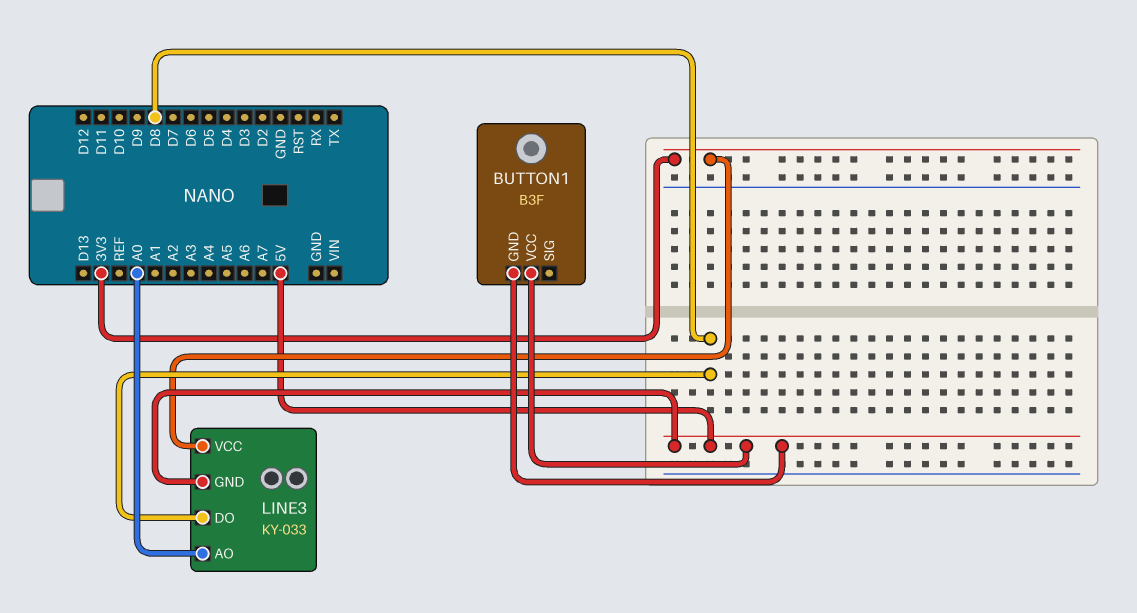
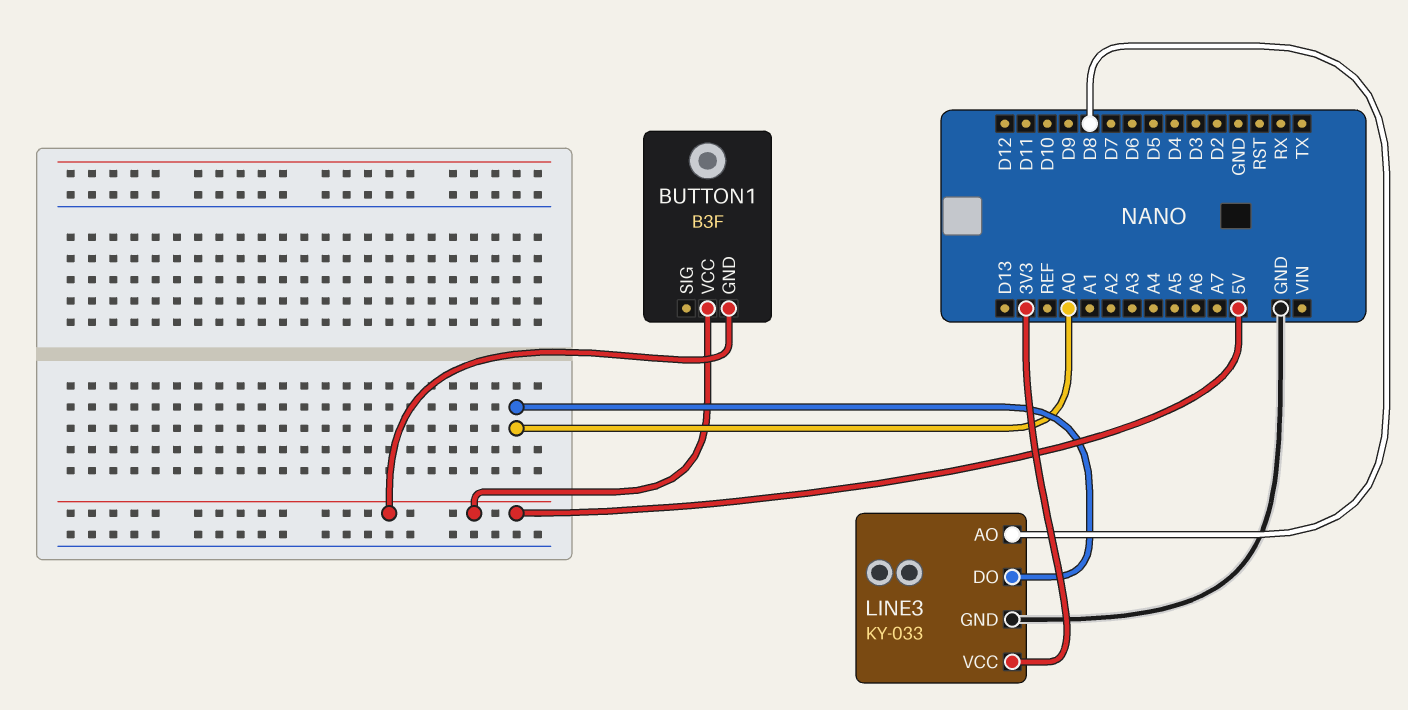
LINE3 pin AO: A0 -> D8
LINE3 pin DO: D8 -> A0
LINE3 pin GND: 5V -> GND

